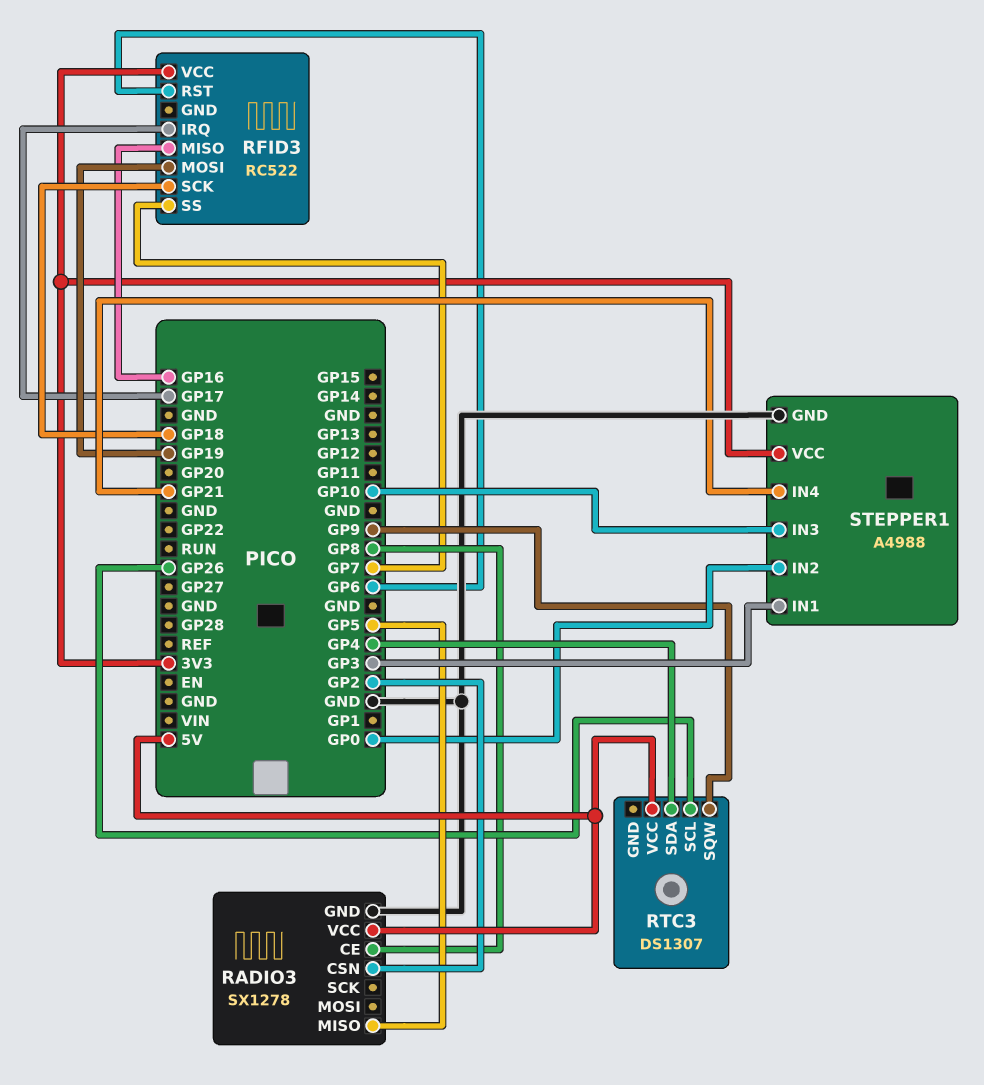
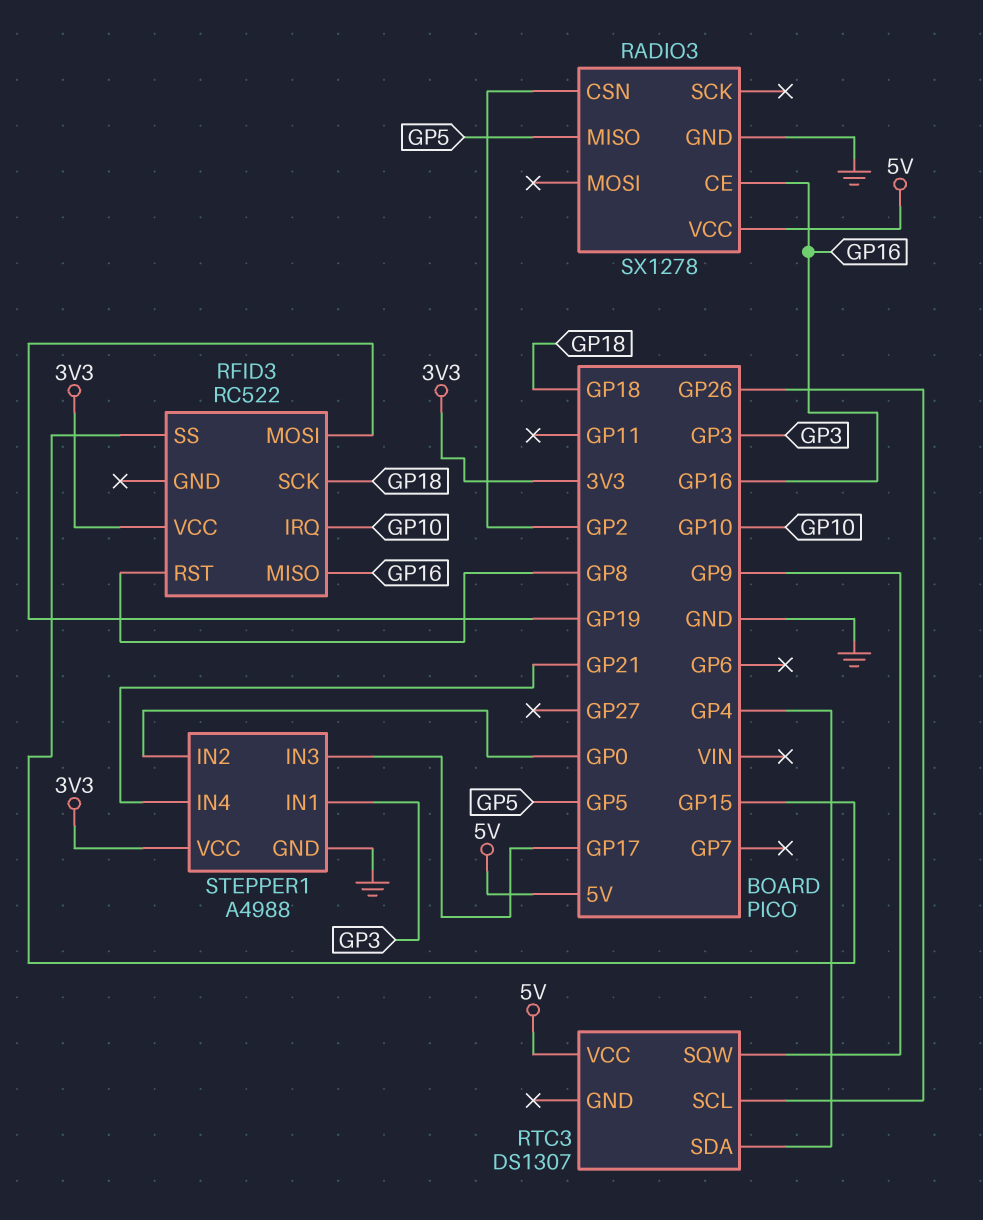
RADIO3 pin CE: GP8 -> GP16
RFID3 pin IRQ: GP17 -> GP10
RFID3 pin RST: GP6 -> GP8
RFID3 pin SS: GP7 -> GP15
STEPPER1 pin IN3: GP10 -> GP17

